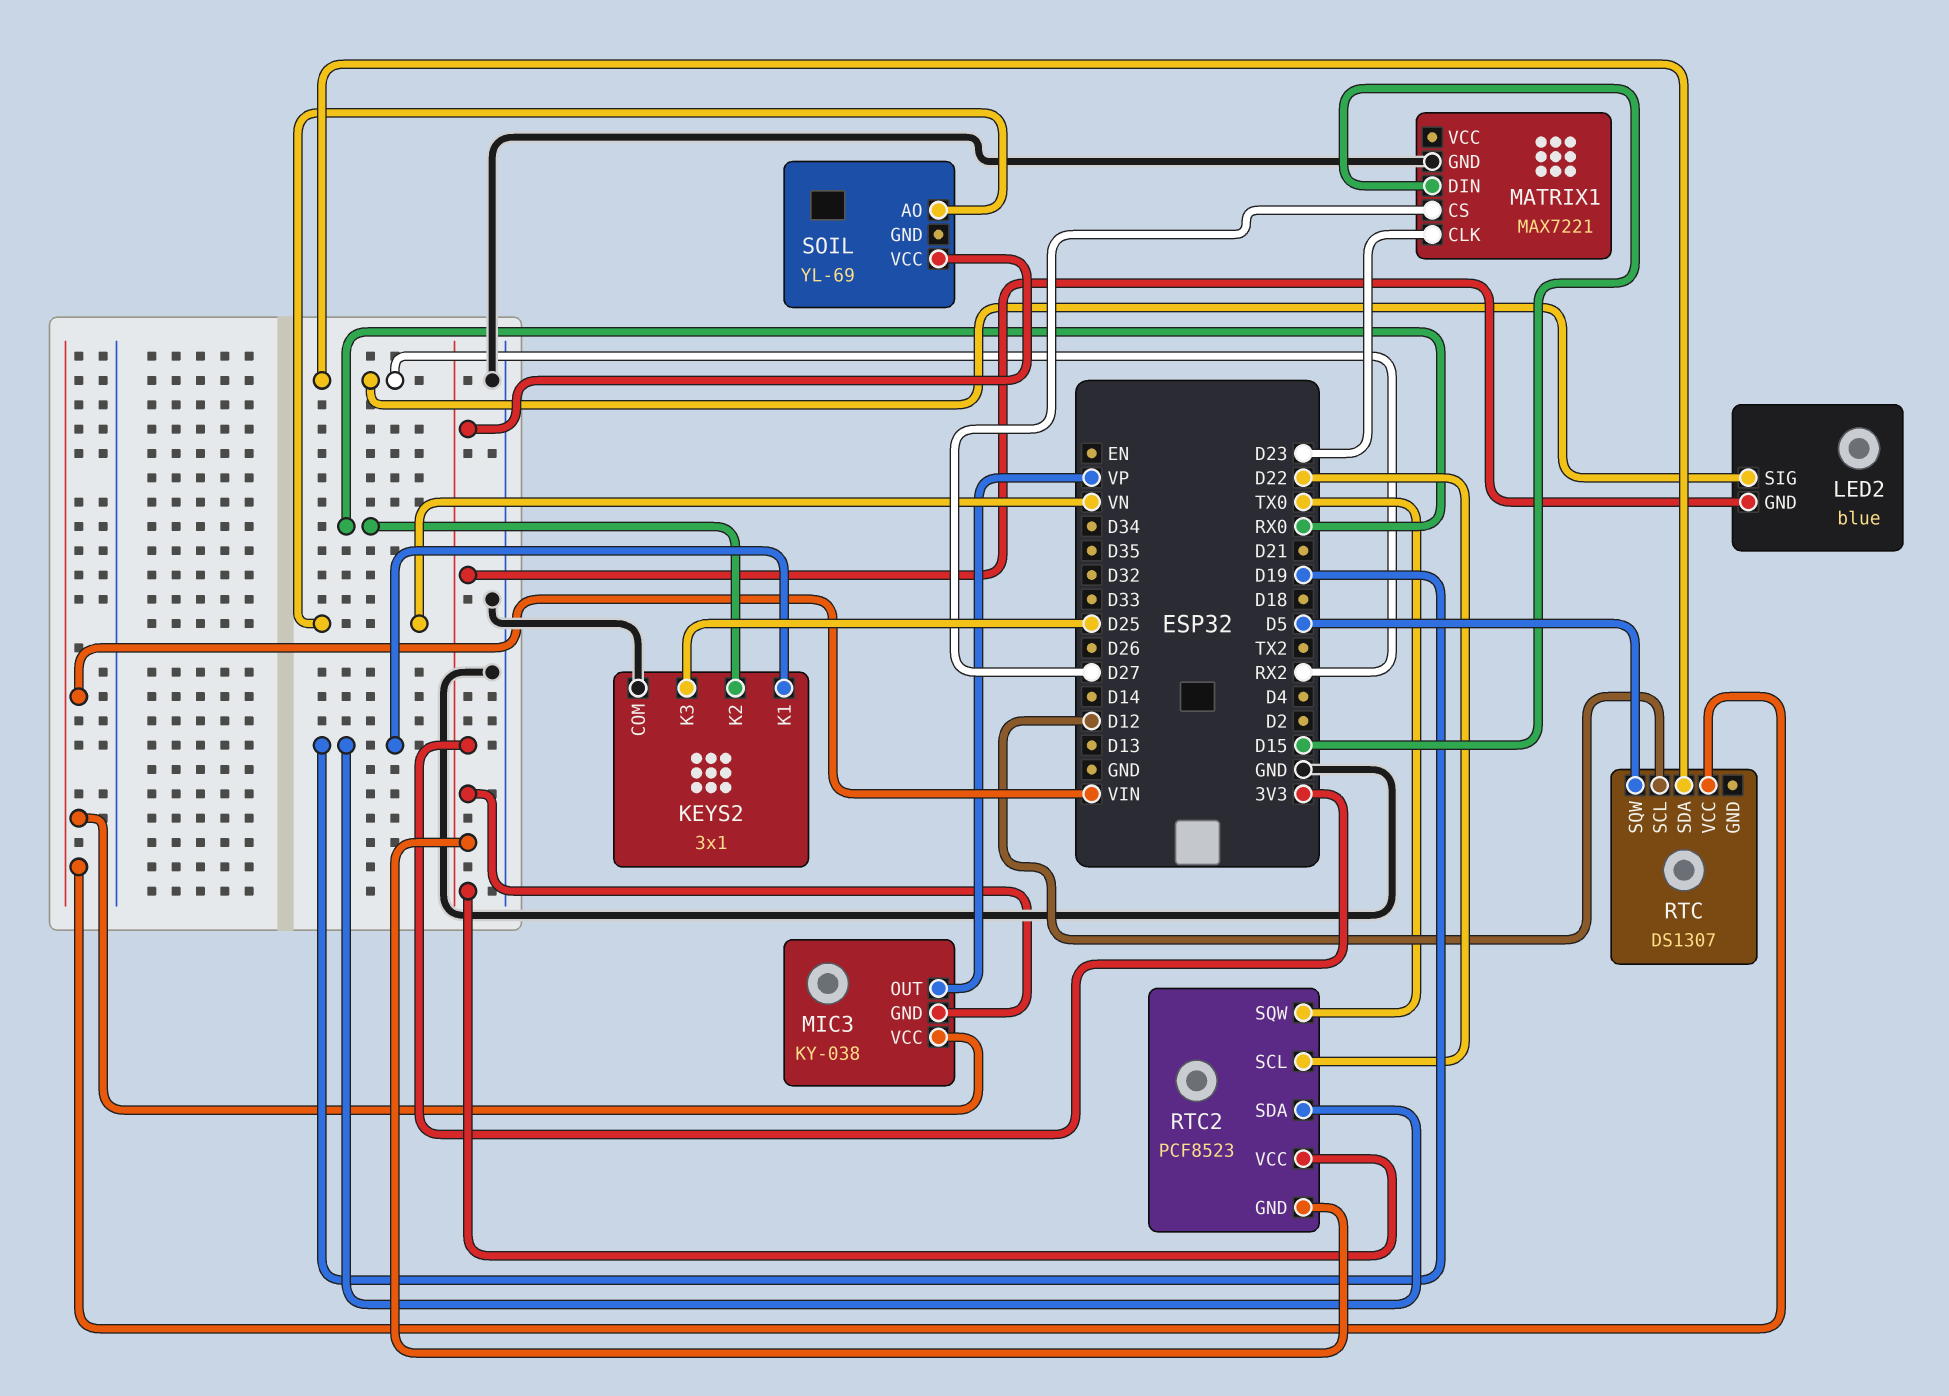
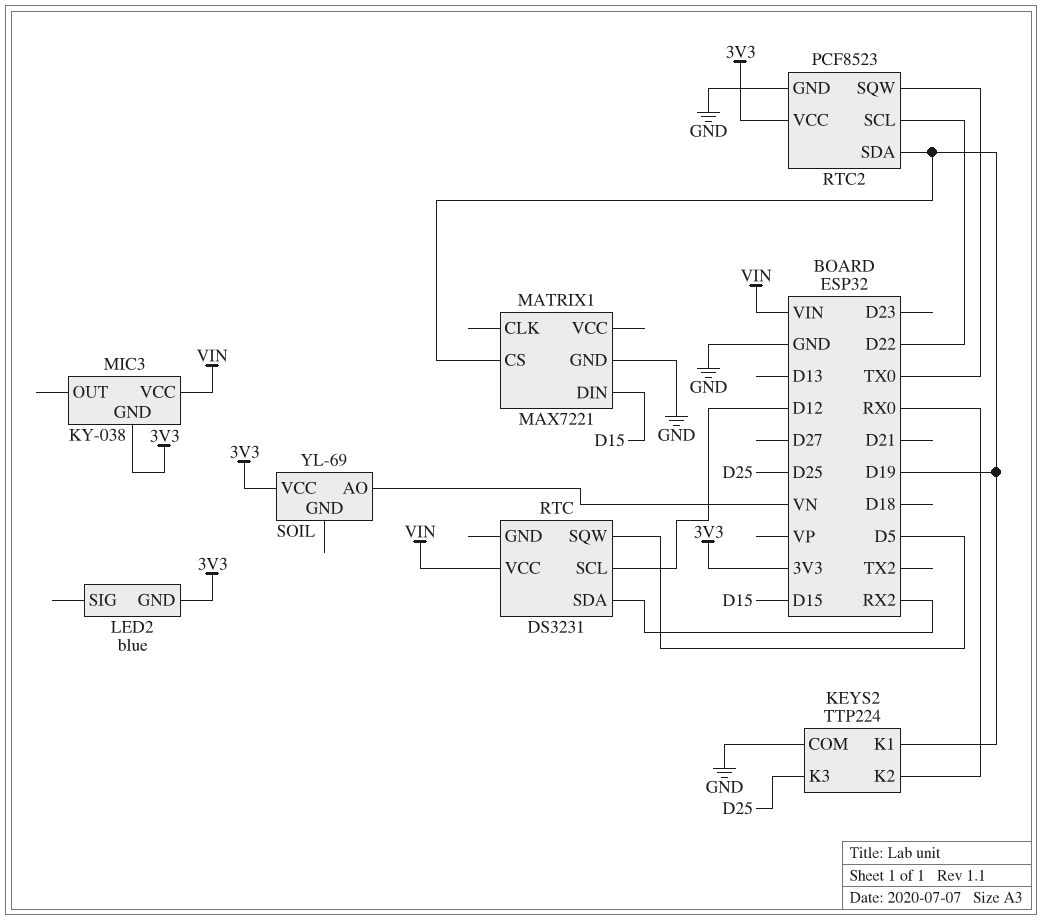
KEYS2: 3x1 -> TTP224
LED2 pin SIG: RX2 -> none
MATRIX1 pin CLK: D23 -> none
MATRIX1 pin CS: D27 -> D19
MIC3 pin OUT: VP -> none
RTC: DS1307 -> DS3231
RTC2 pin GND: 3V3 -> GND

